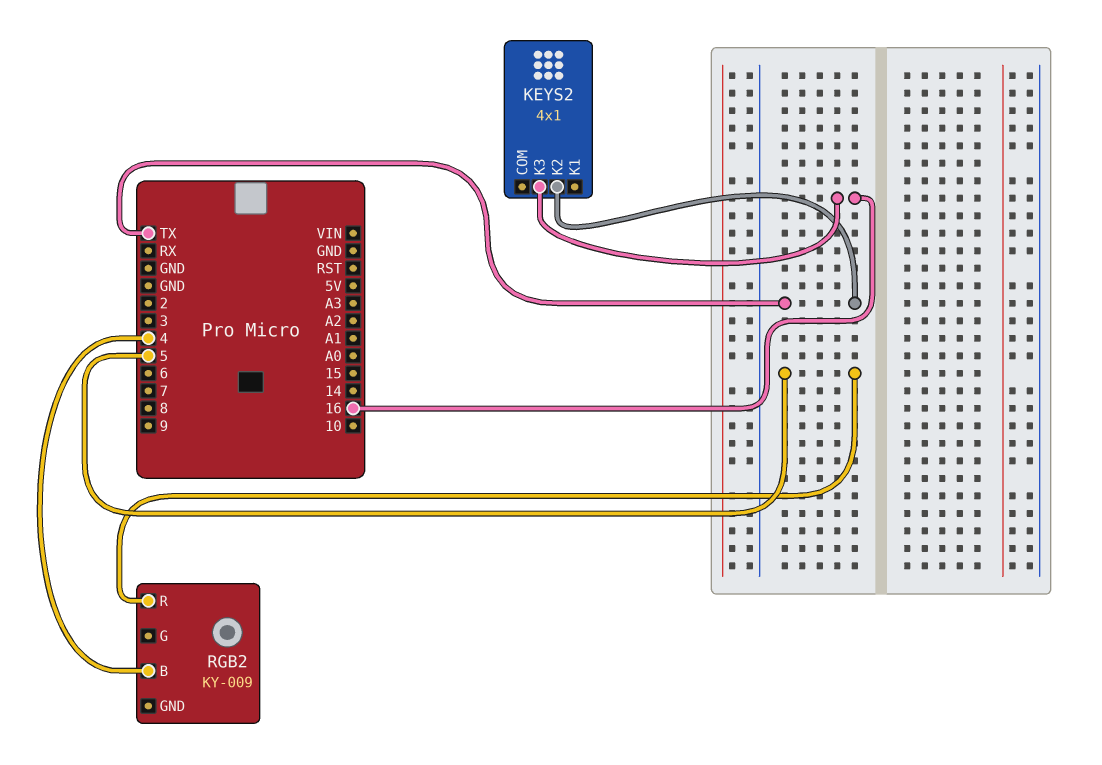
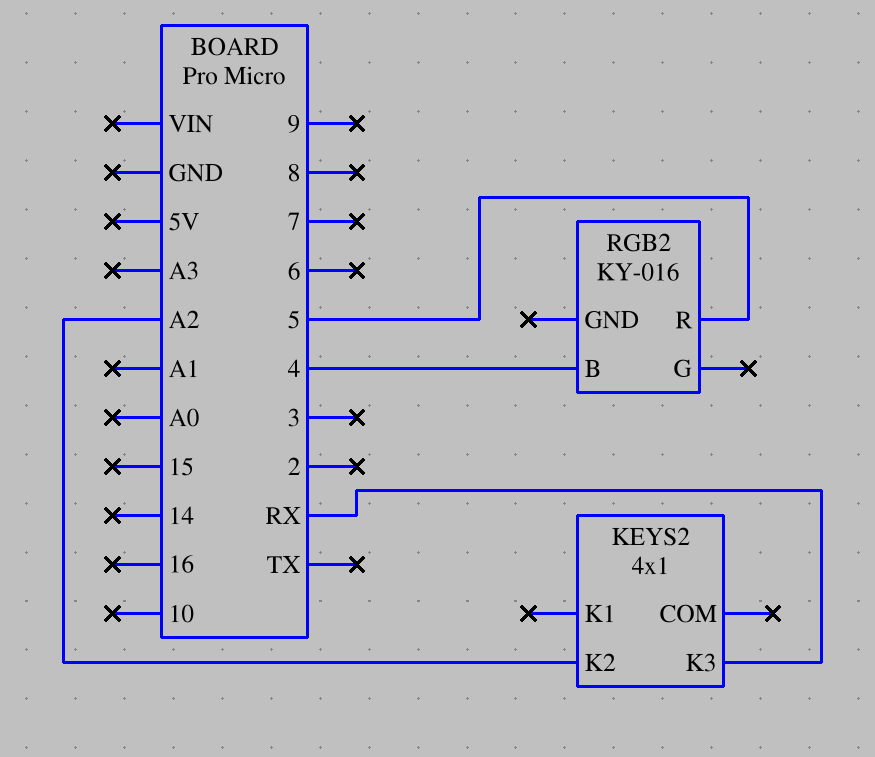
KEYS2 pin K2: TX -> A2
KEYS2 pin K3: 16 -> RX
RGB2: KY-009 -> KY-016

